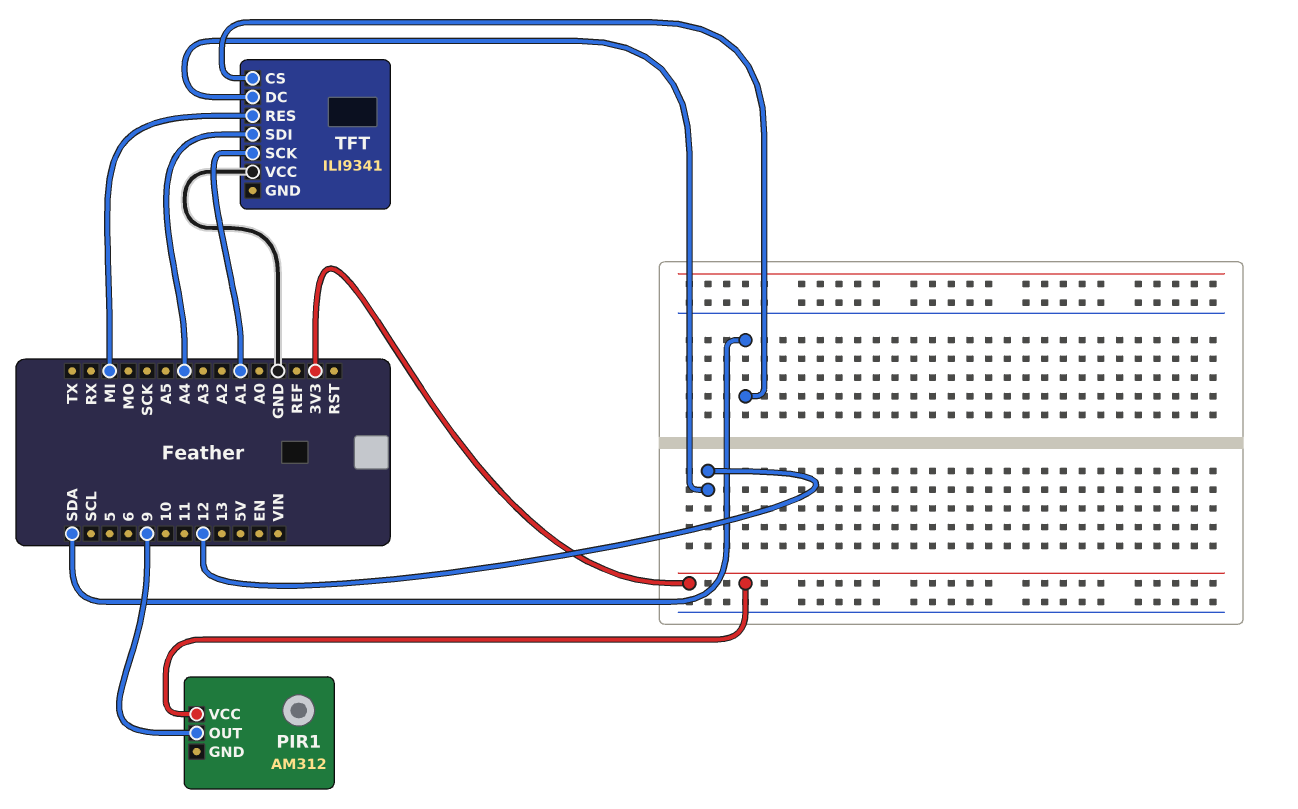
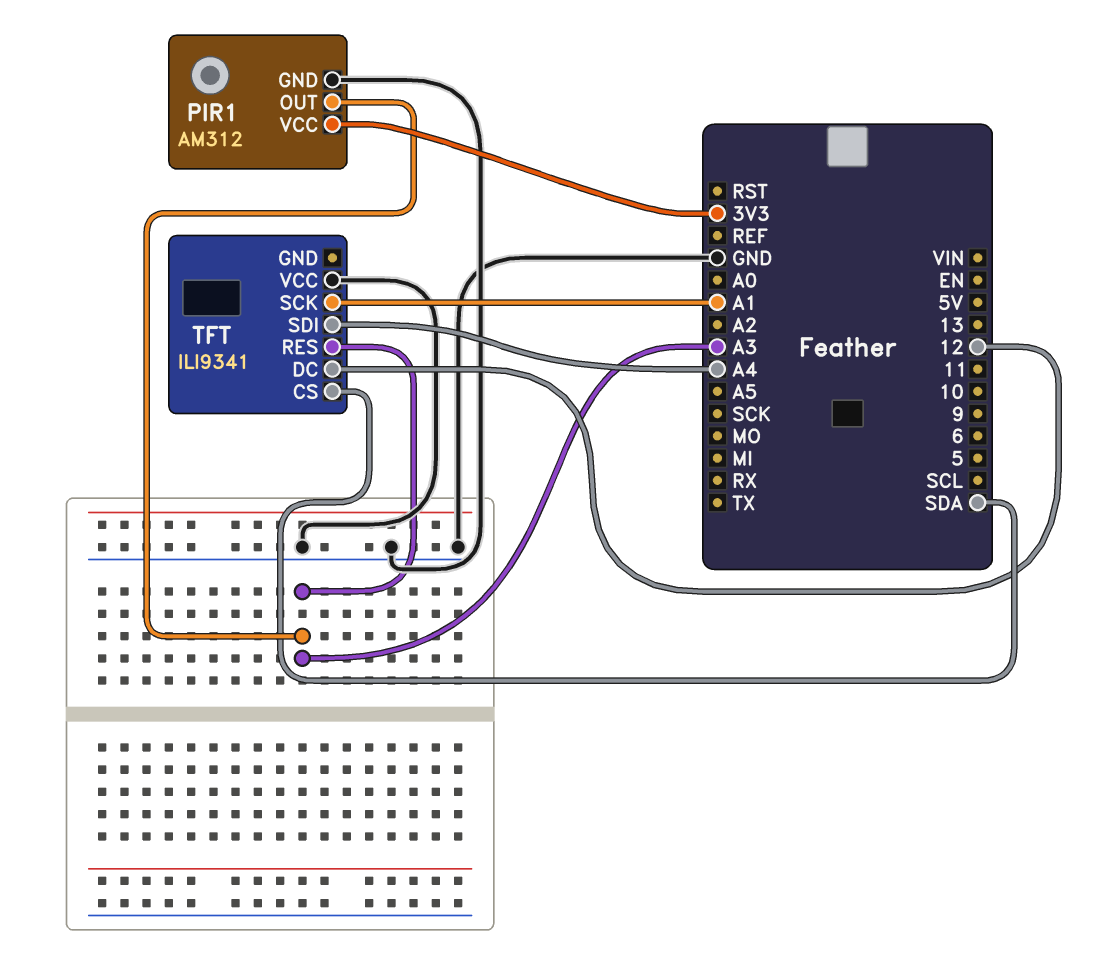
PIR1 pin GND: none -> GND
PIR1 pin OUT: 9 -> A3
TFT pin RES: MI -> A3

